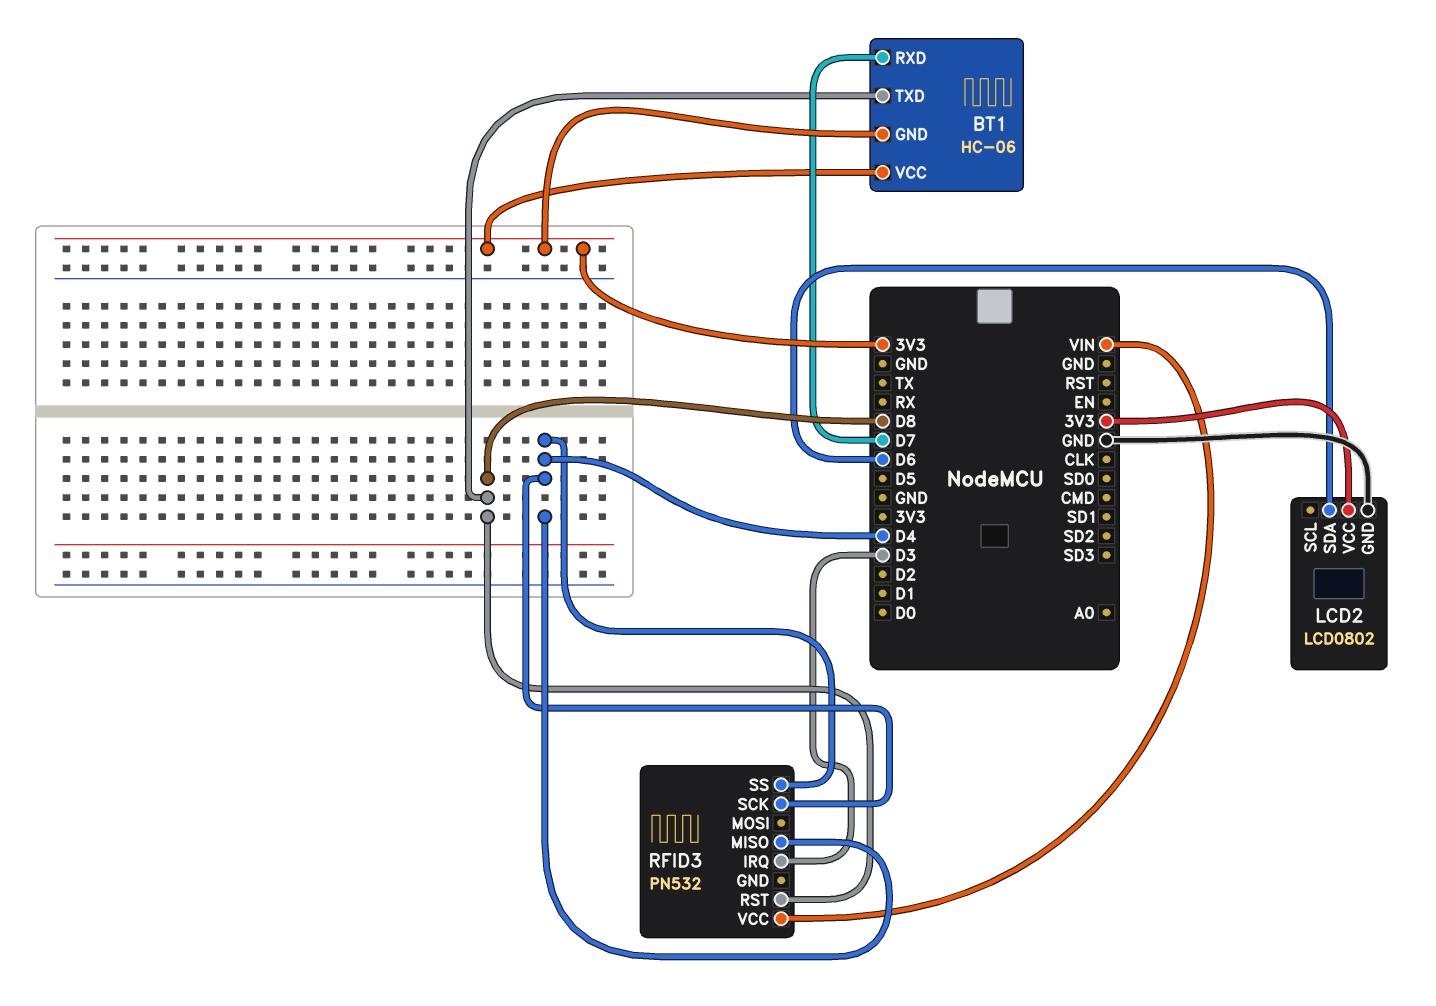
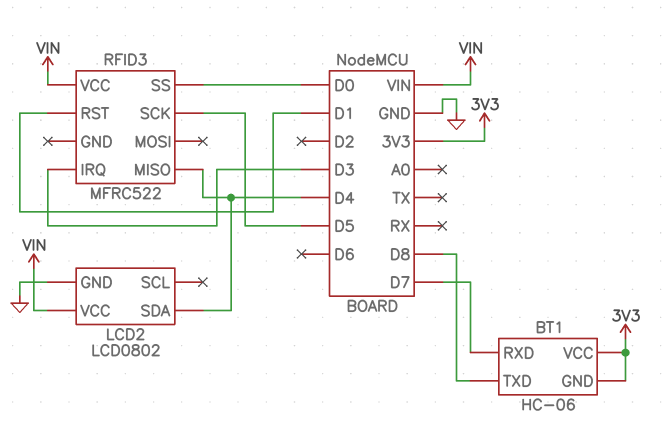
LCD2 pin SDA: D6 -> D4
LCD2 pin VCC: 3V3 -> VIN
RFID3: PN532 -> MFRC522
RFID3 pin RST: D8 -> D1
RFID3 pin SCK: D4 -> D5
RFID3 pin SS: D4 -> D0

